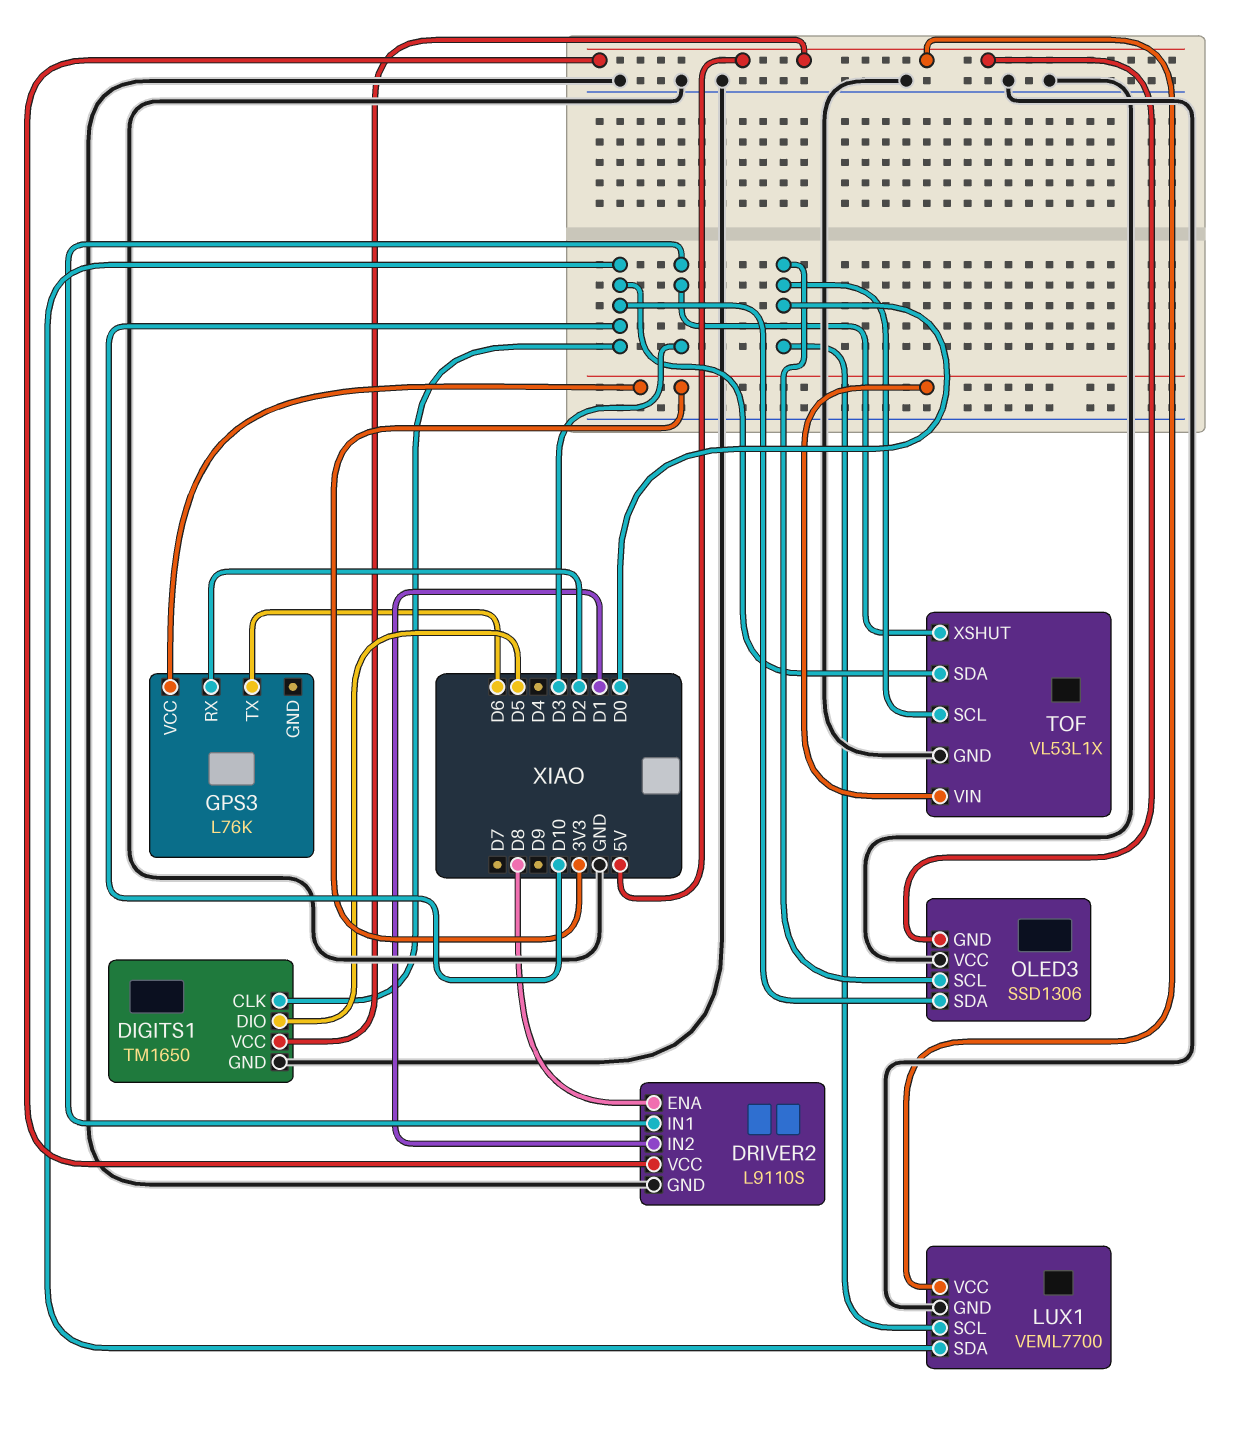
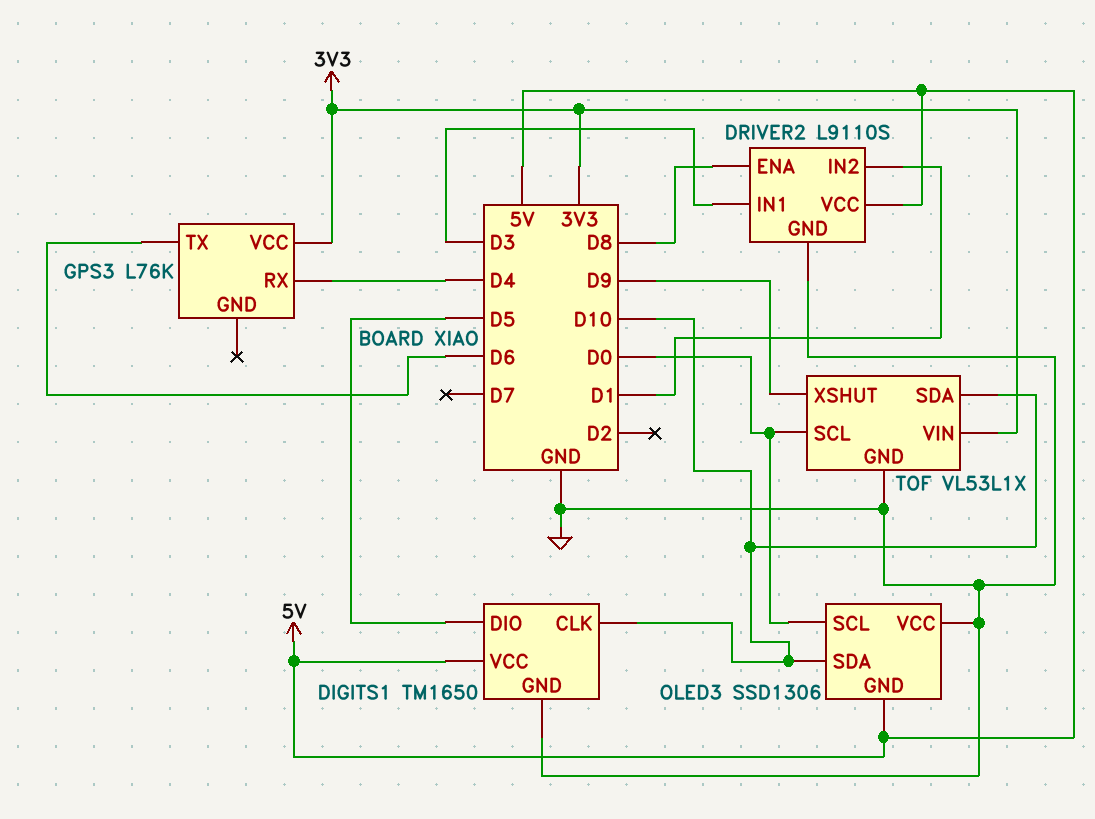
GPS3 pin RX: D2 -> D4
LUX1: VEML7700 -> none
LUX1 pin GND: GND -> none
LUX1 pin SCL: D0 -> none
LUX1 pin SDA: D10 -> none
LUX1 pin VCC: 5V -> none
TOF pin XSHUT: D3 -> D9

